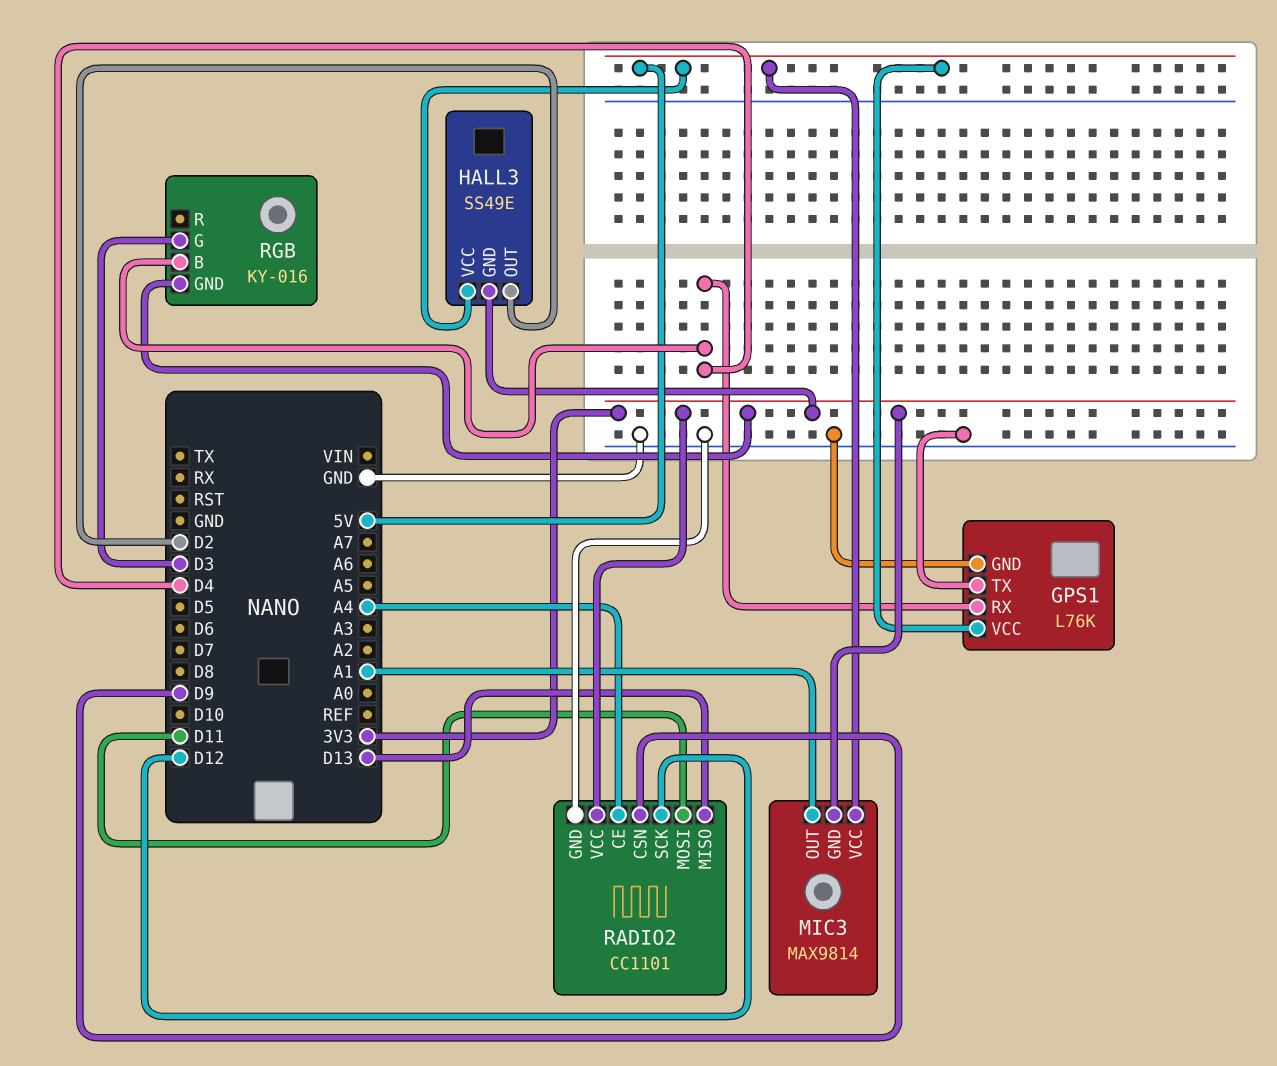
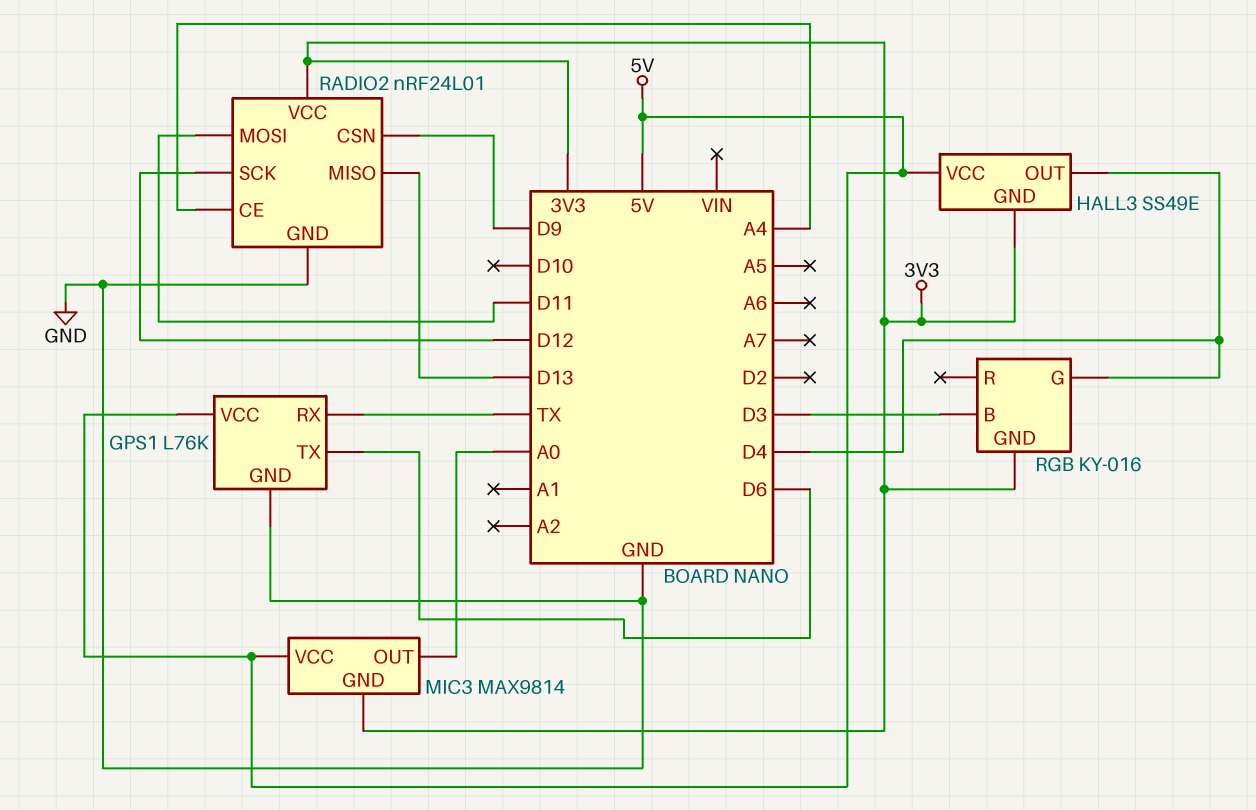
GPS1 pin RX: D4 -> TX
GPS1 pin TX: GND -> D6
HALL3 pin OUT: D2 -> D4
MIC3 pin OUT: A1 -> A0
RADIO2: CC1101 -> nRF24L01
RGB pin B: D4 -> D3
RGB pin G: D3 -> D4

